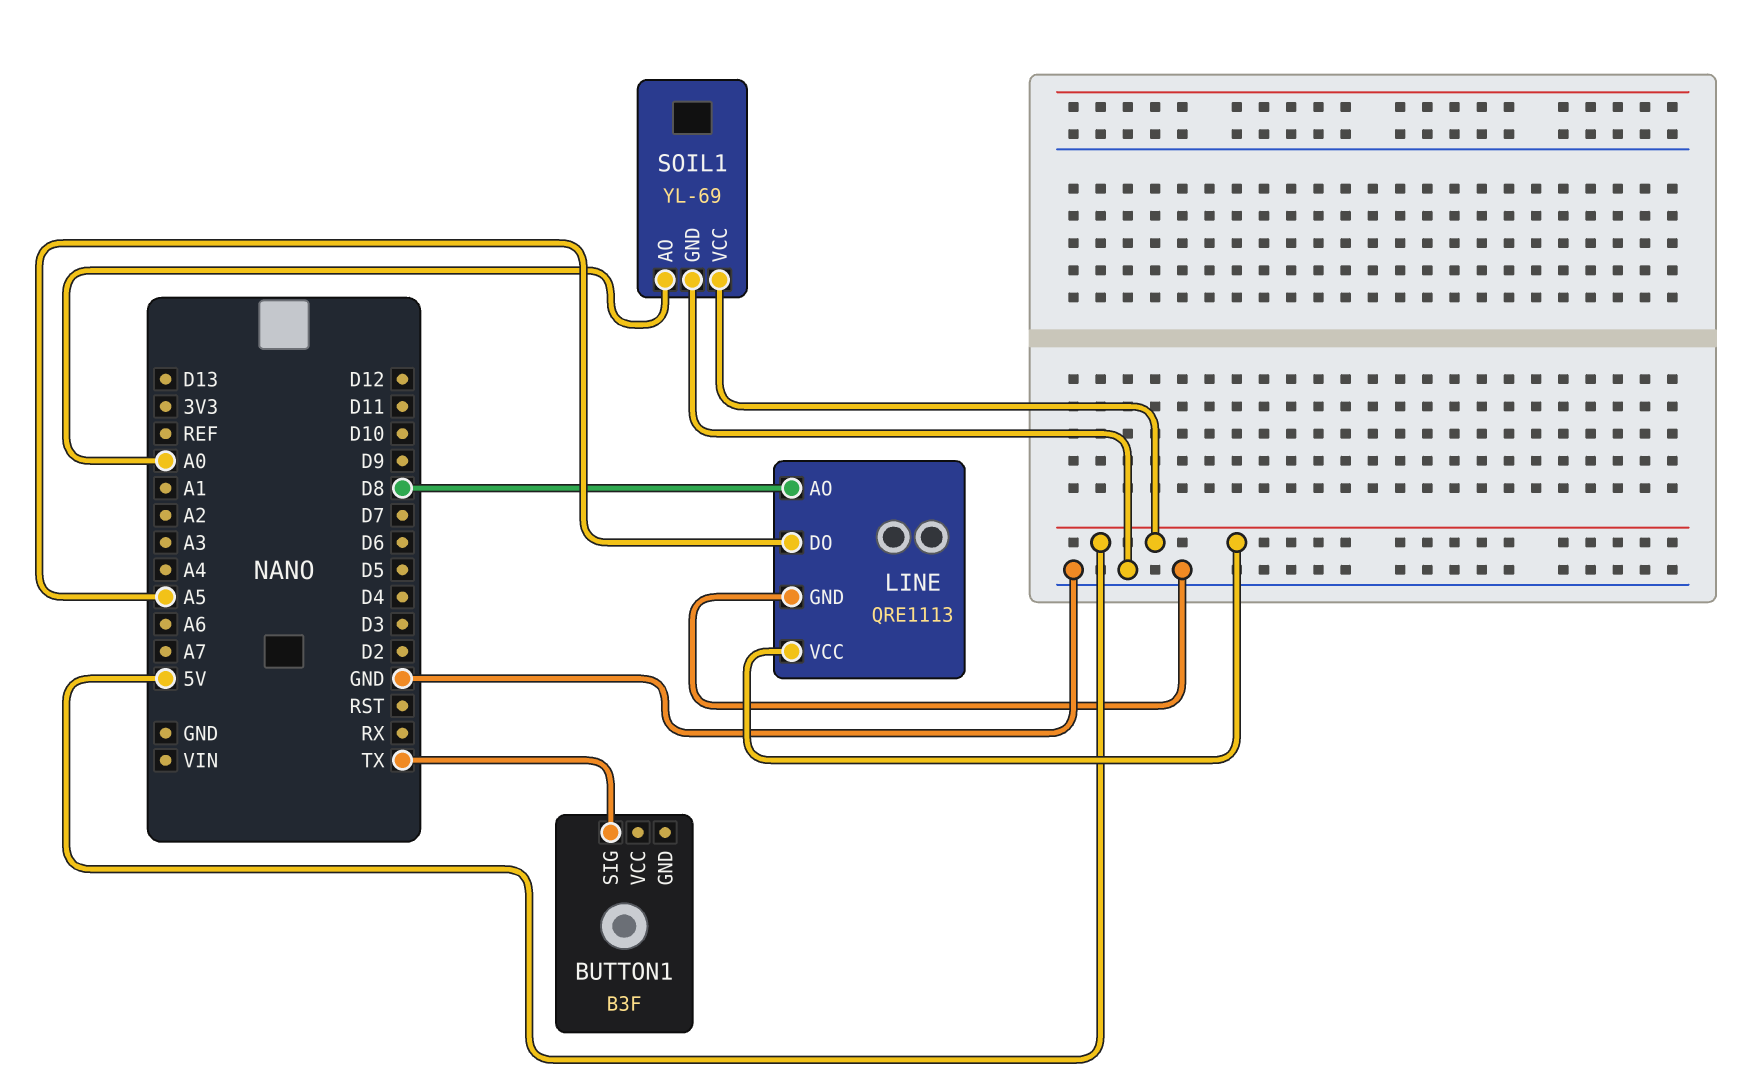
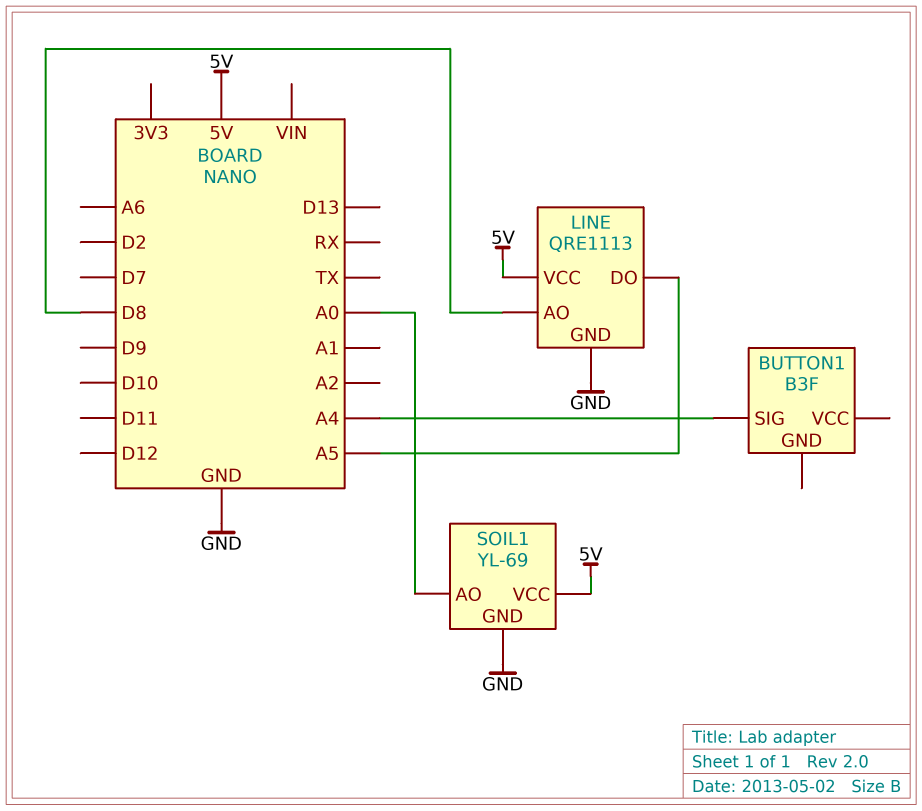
BUTTON1 pin SIG: TX -> A4

